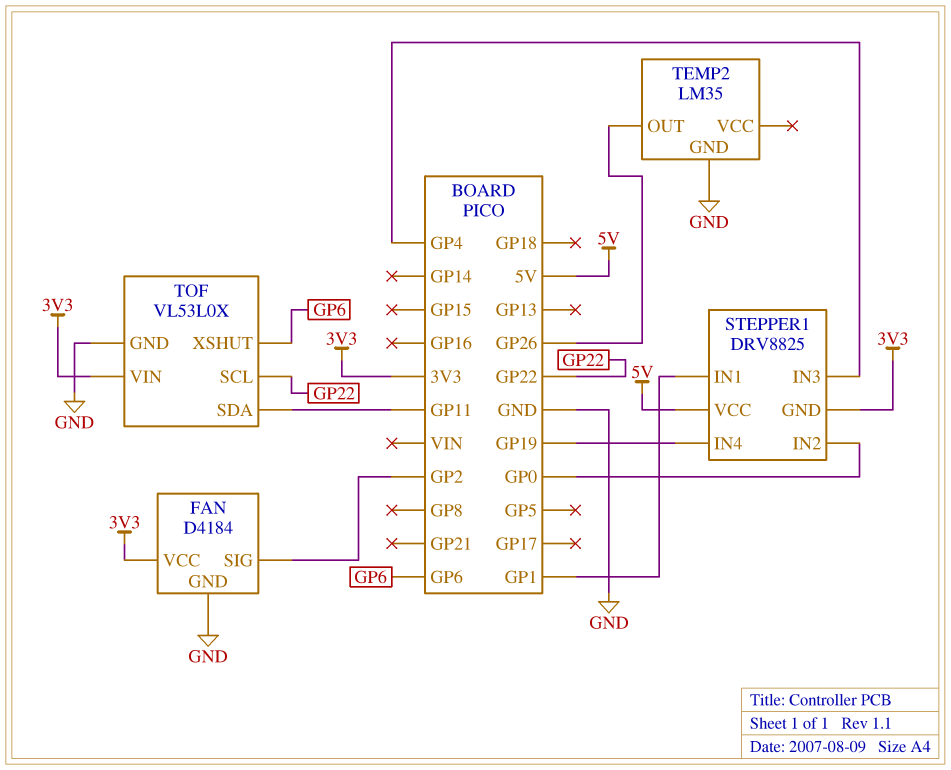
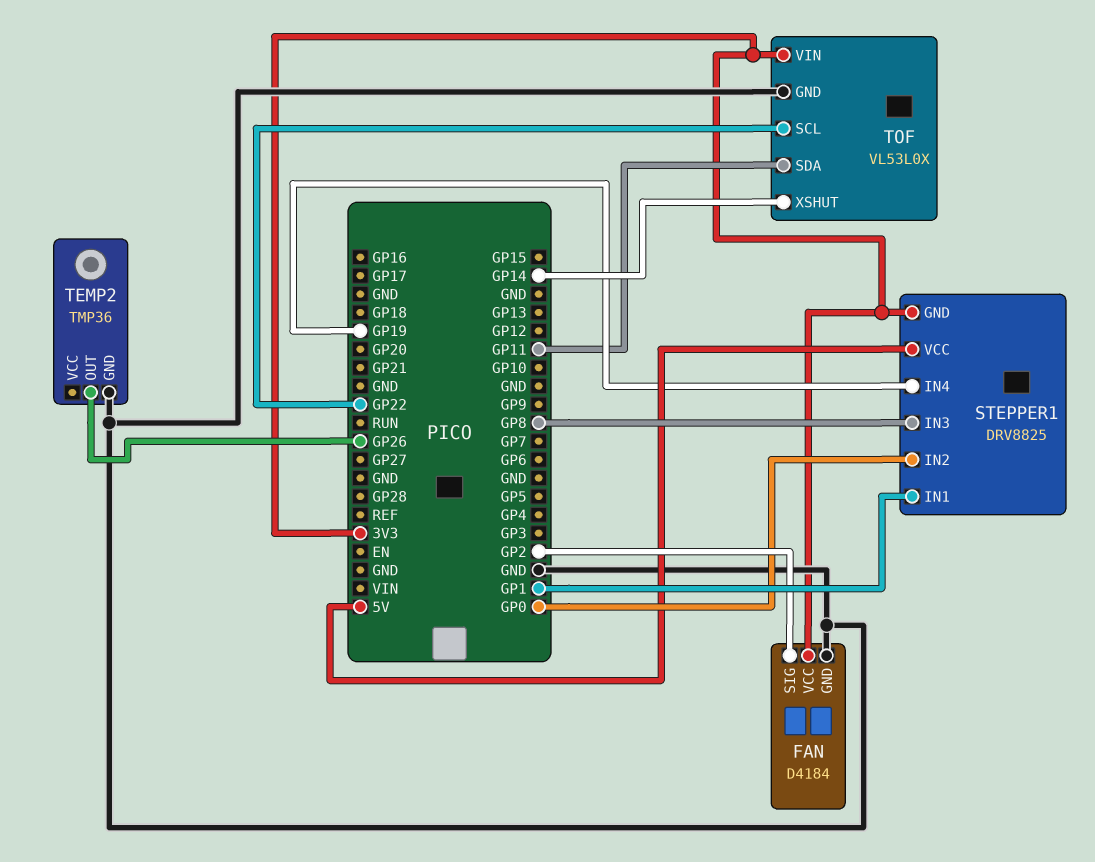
STEPPER1 pin IN3: GP4 -> GP8
TEMP2: LM35 -> TMP36
TOF pin XSHUT: GP6 -> GP14

